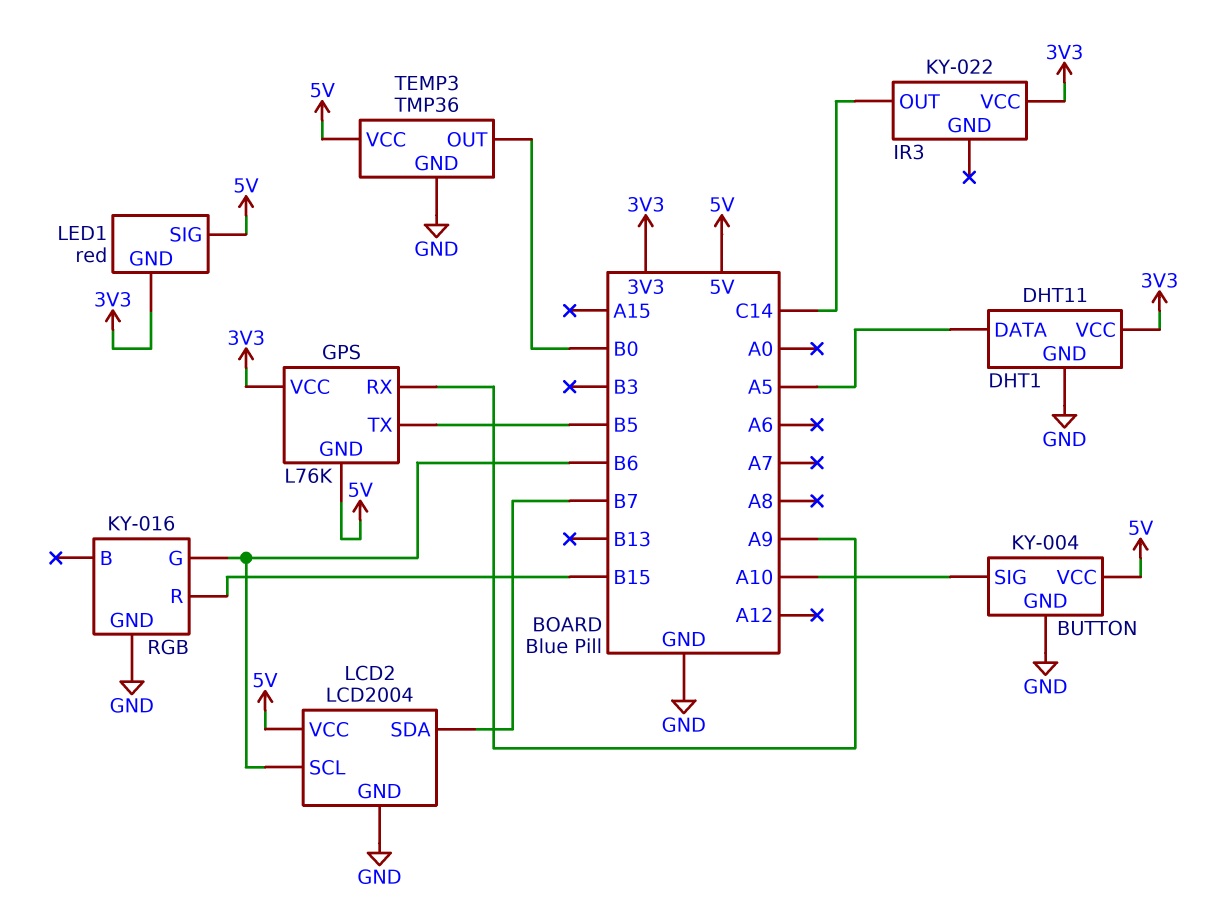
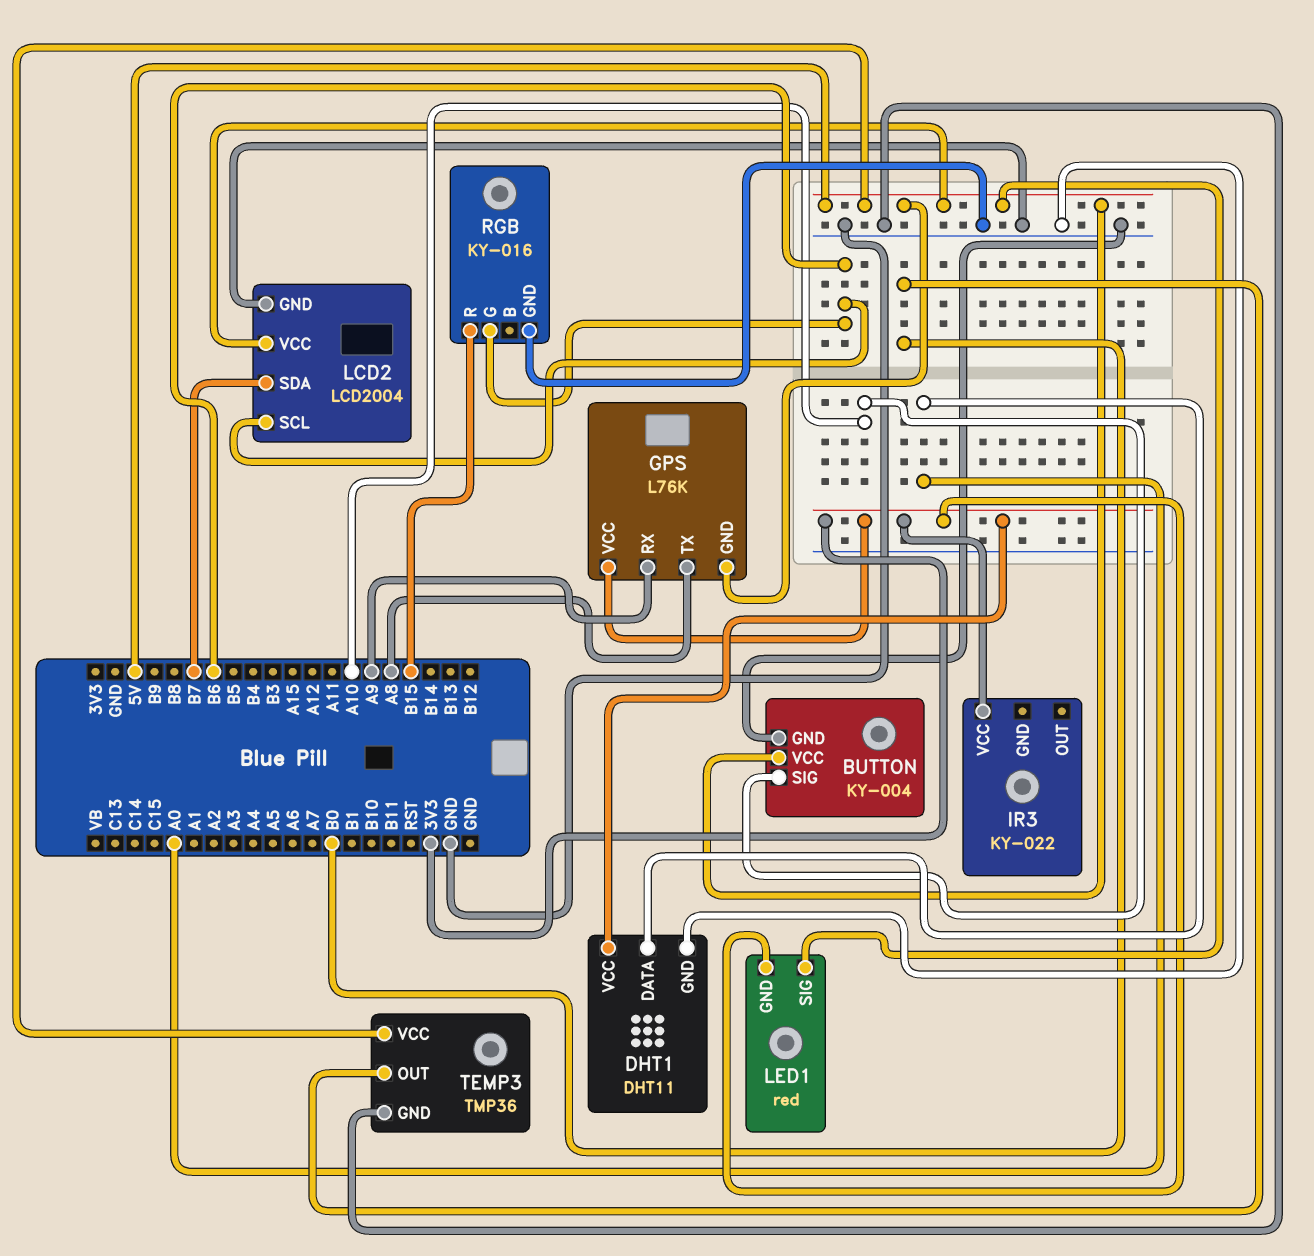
DHT1 pin DATA: A5 -> A0
GPS pin TX: B5 -> A8
IR3 pin OUT: C14 -> none

